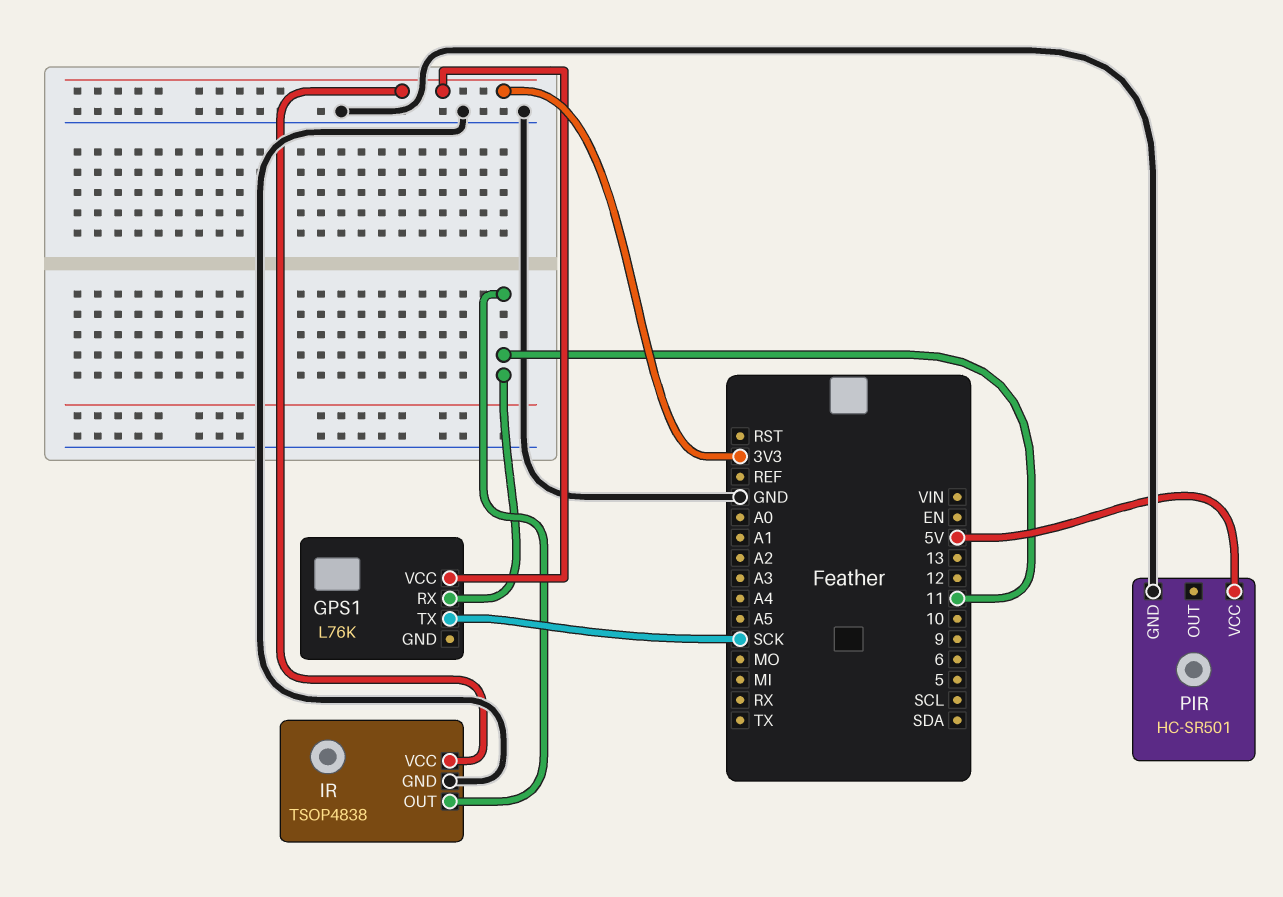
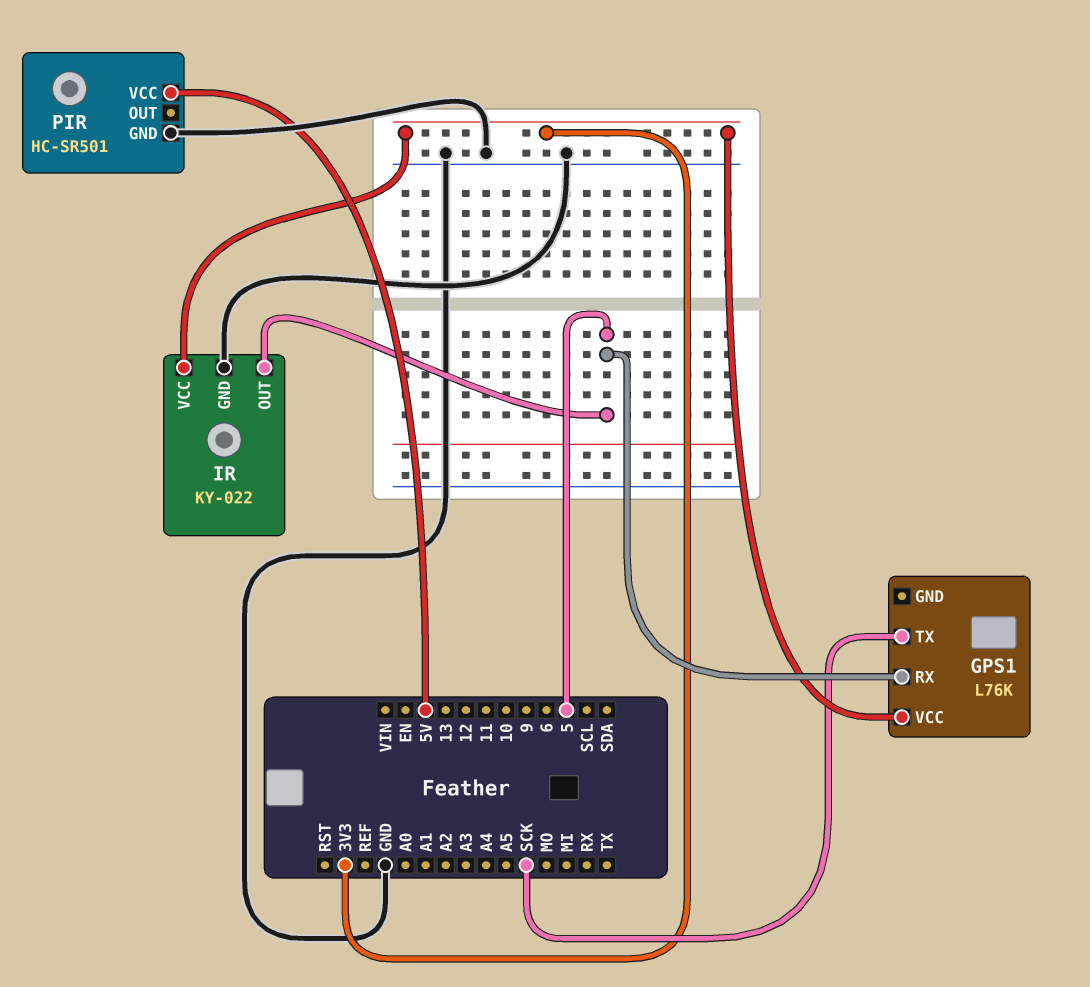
GPS1 pin RX: 11 -> 5
IR: TSOP4838 -> KY-022
IR pin OUT: 11 -> 5

